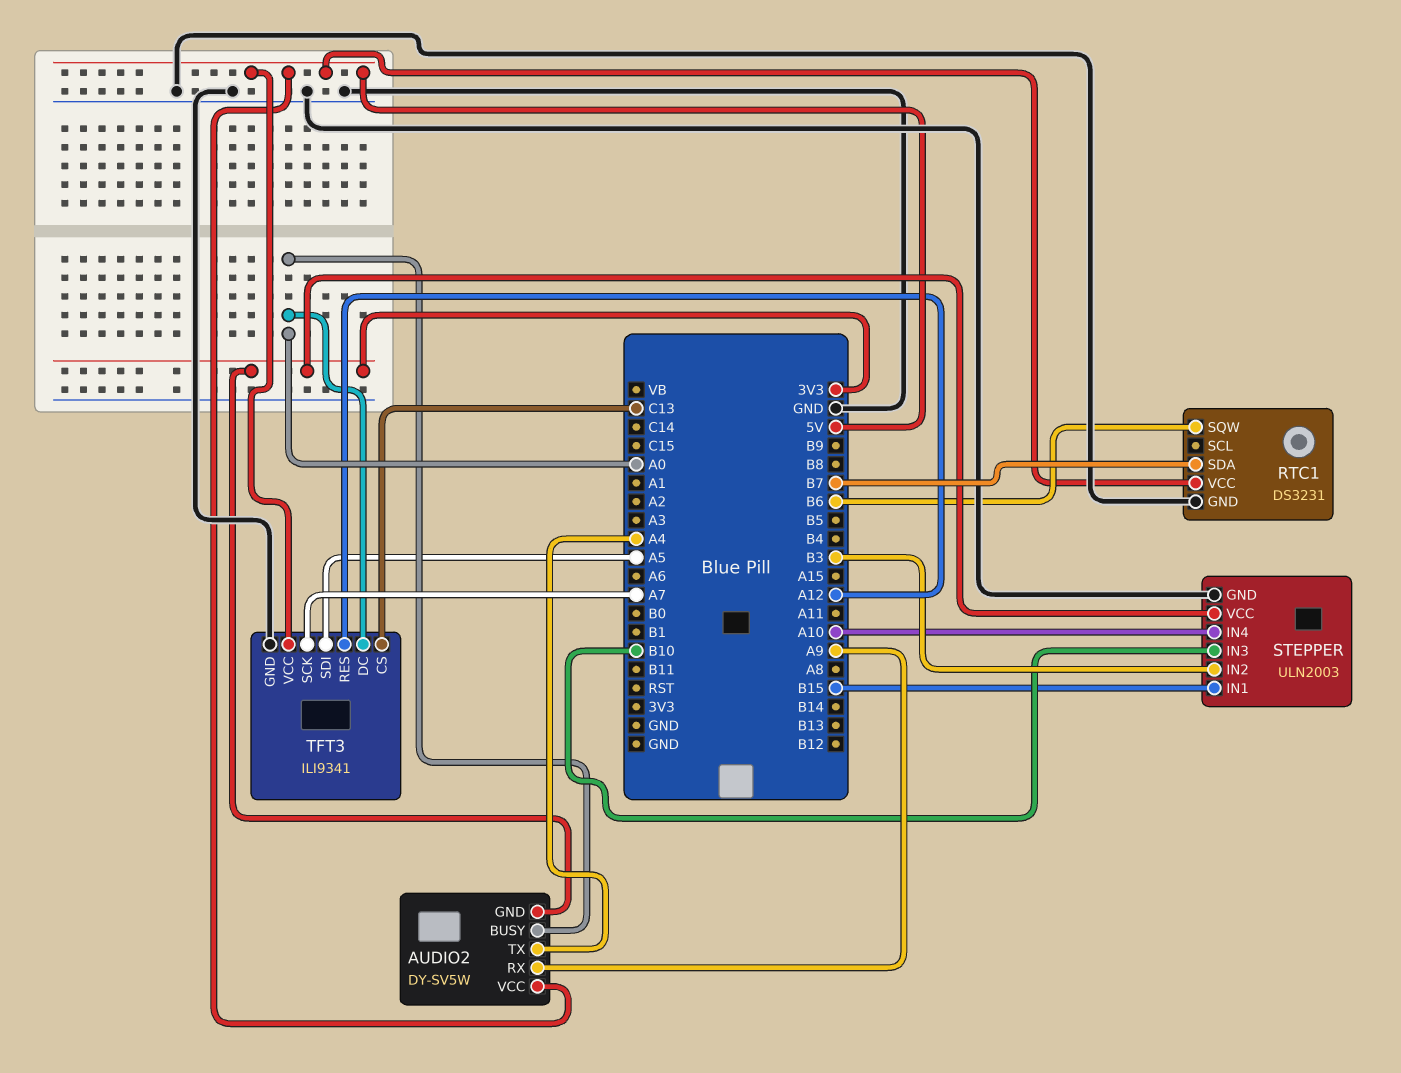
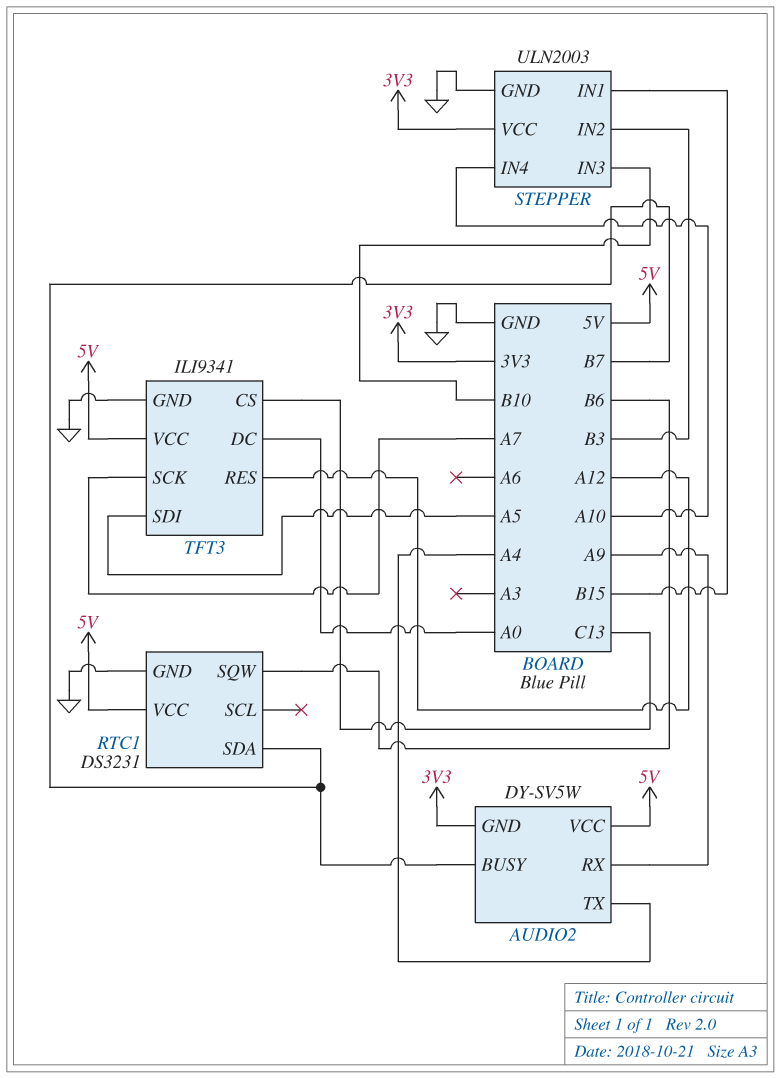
AUDIO2 pin BUSY: A0 -> B7

